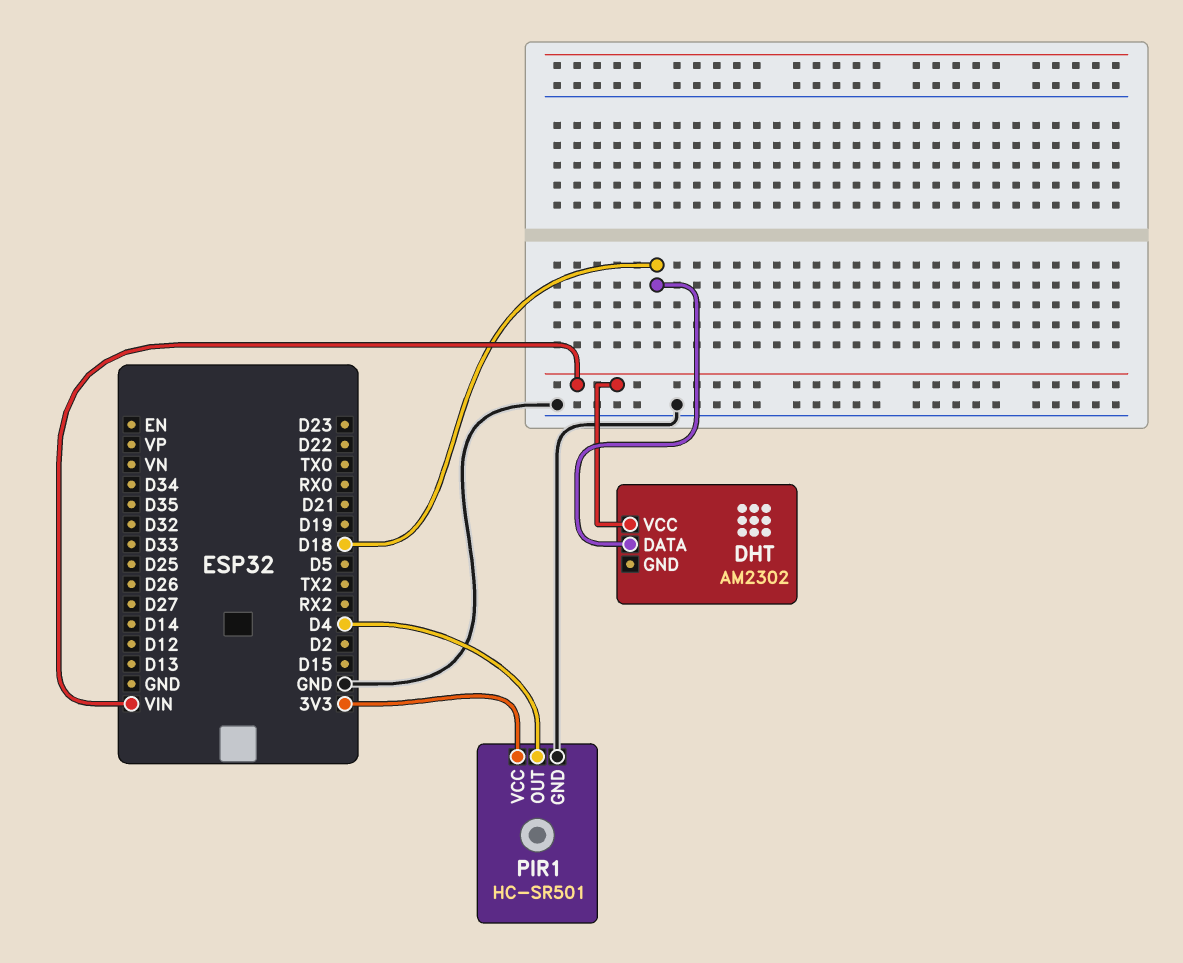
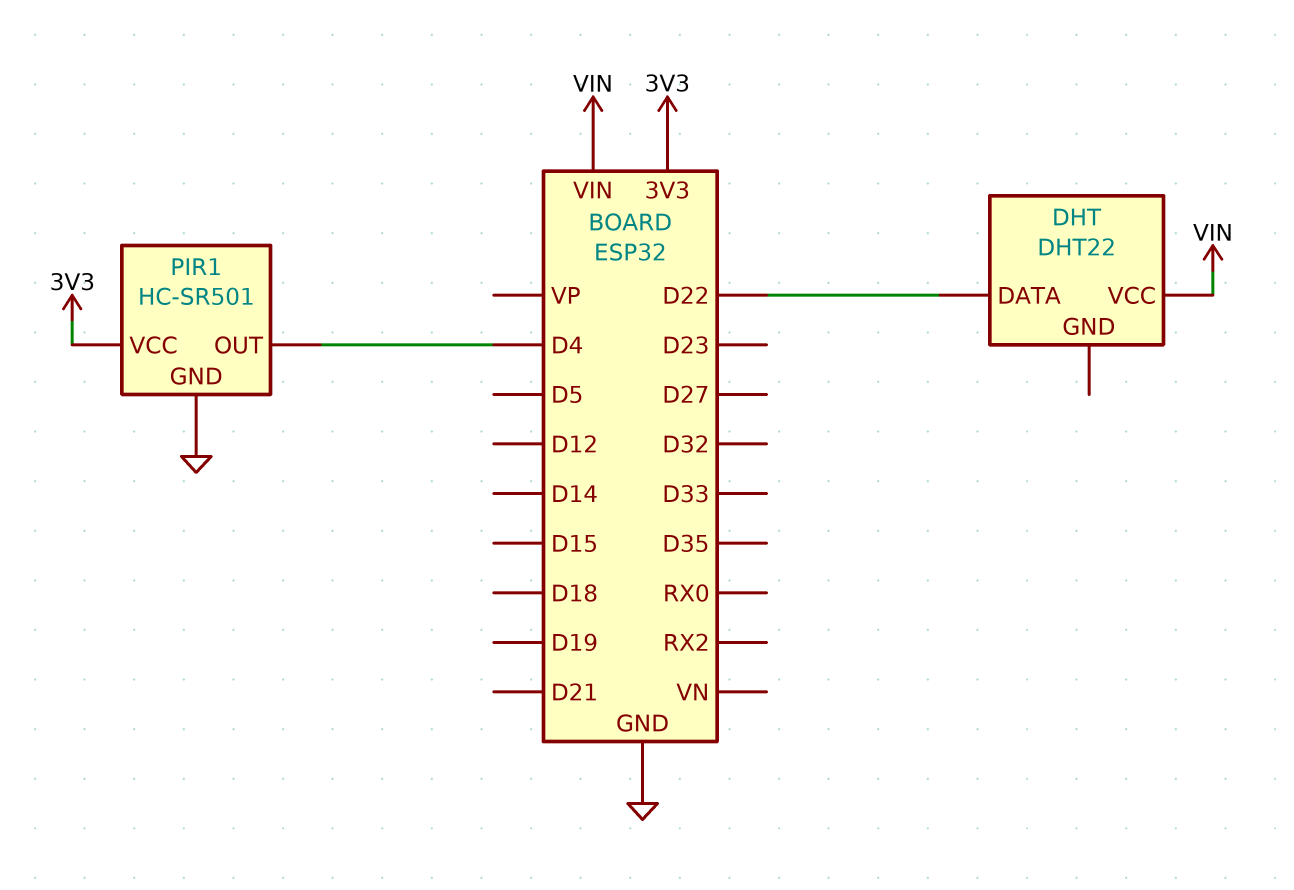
DHT: AM2302 -> DHT22
DHT pin DATA: D18 -> D22

